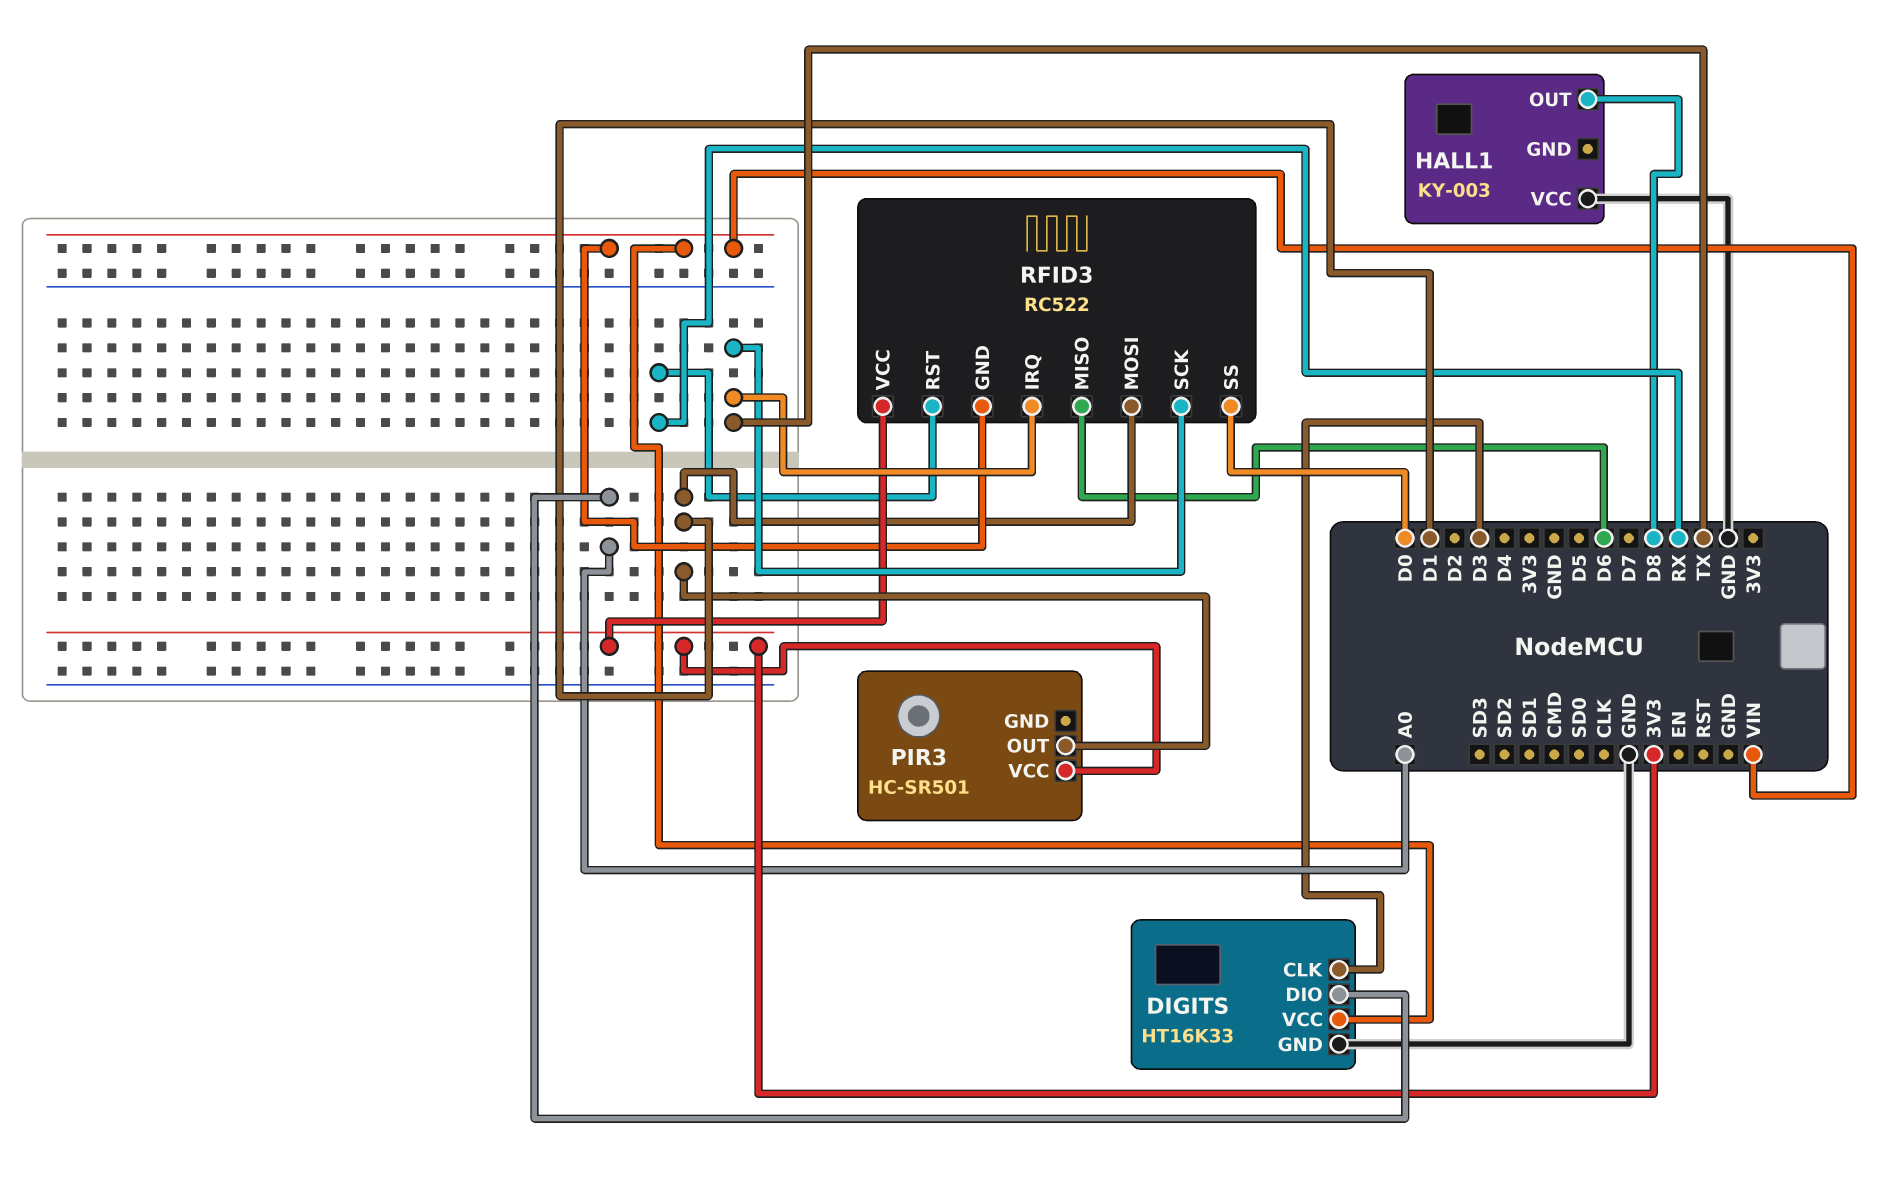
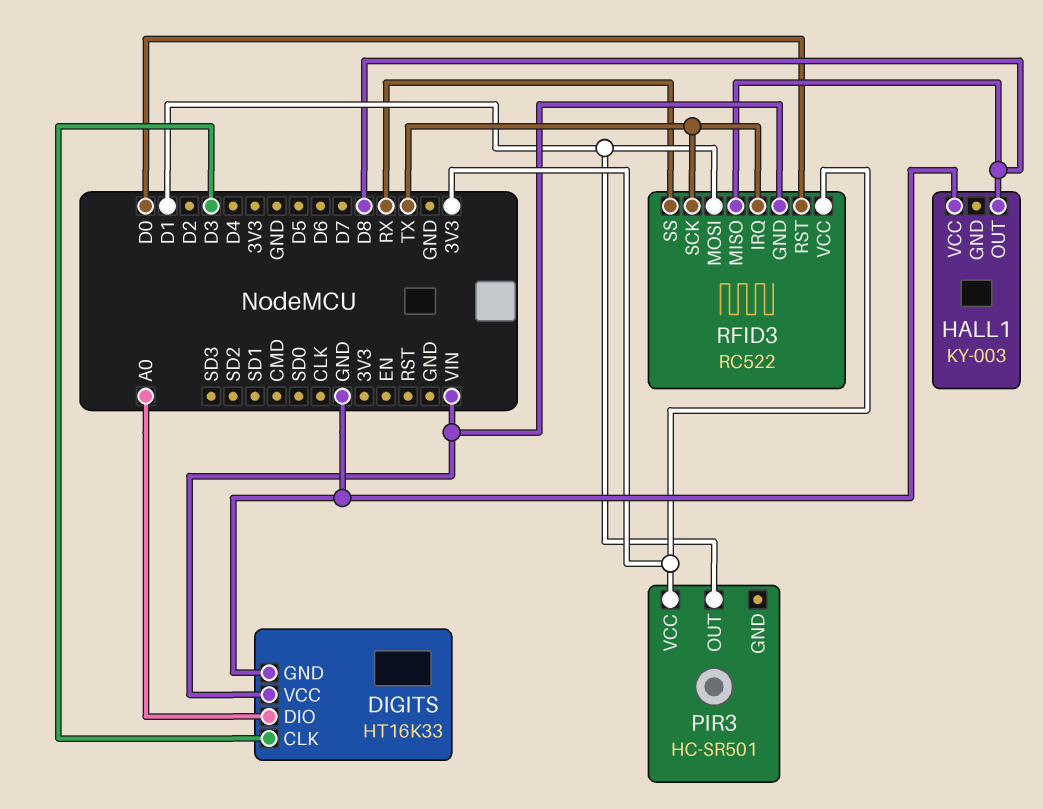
RFID3 pin MISO: D6 -> D8
RFID3 pin RST: RX -> D0
RFID3 pin SS: D0 -> RX

